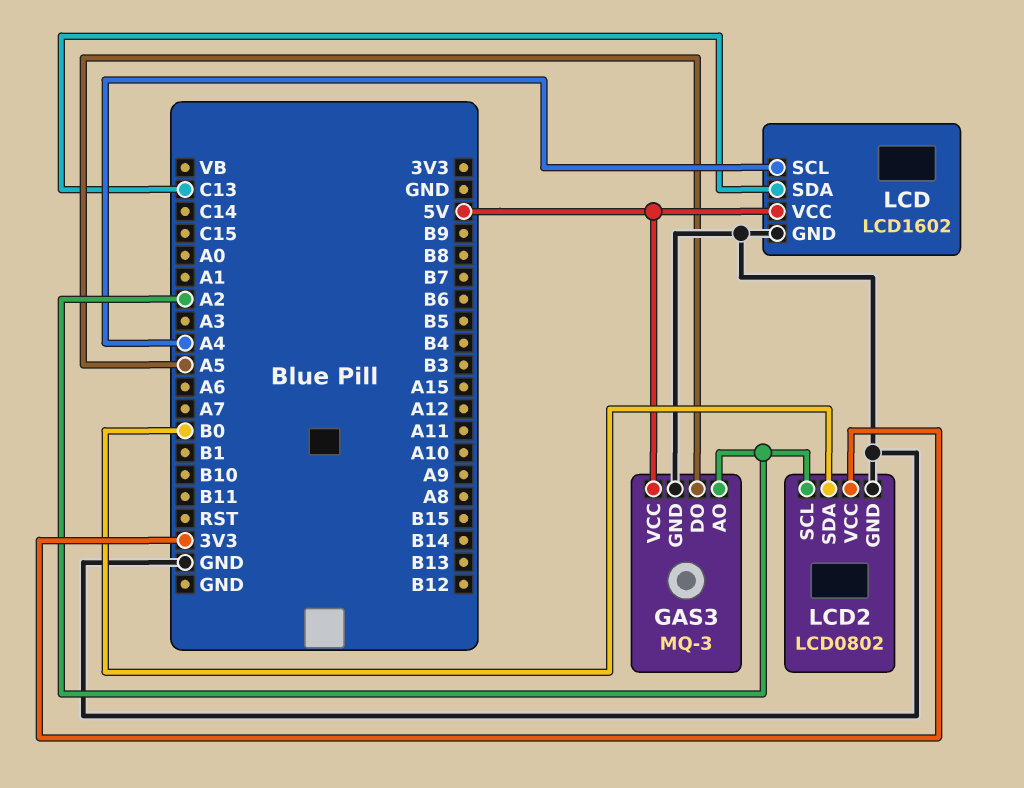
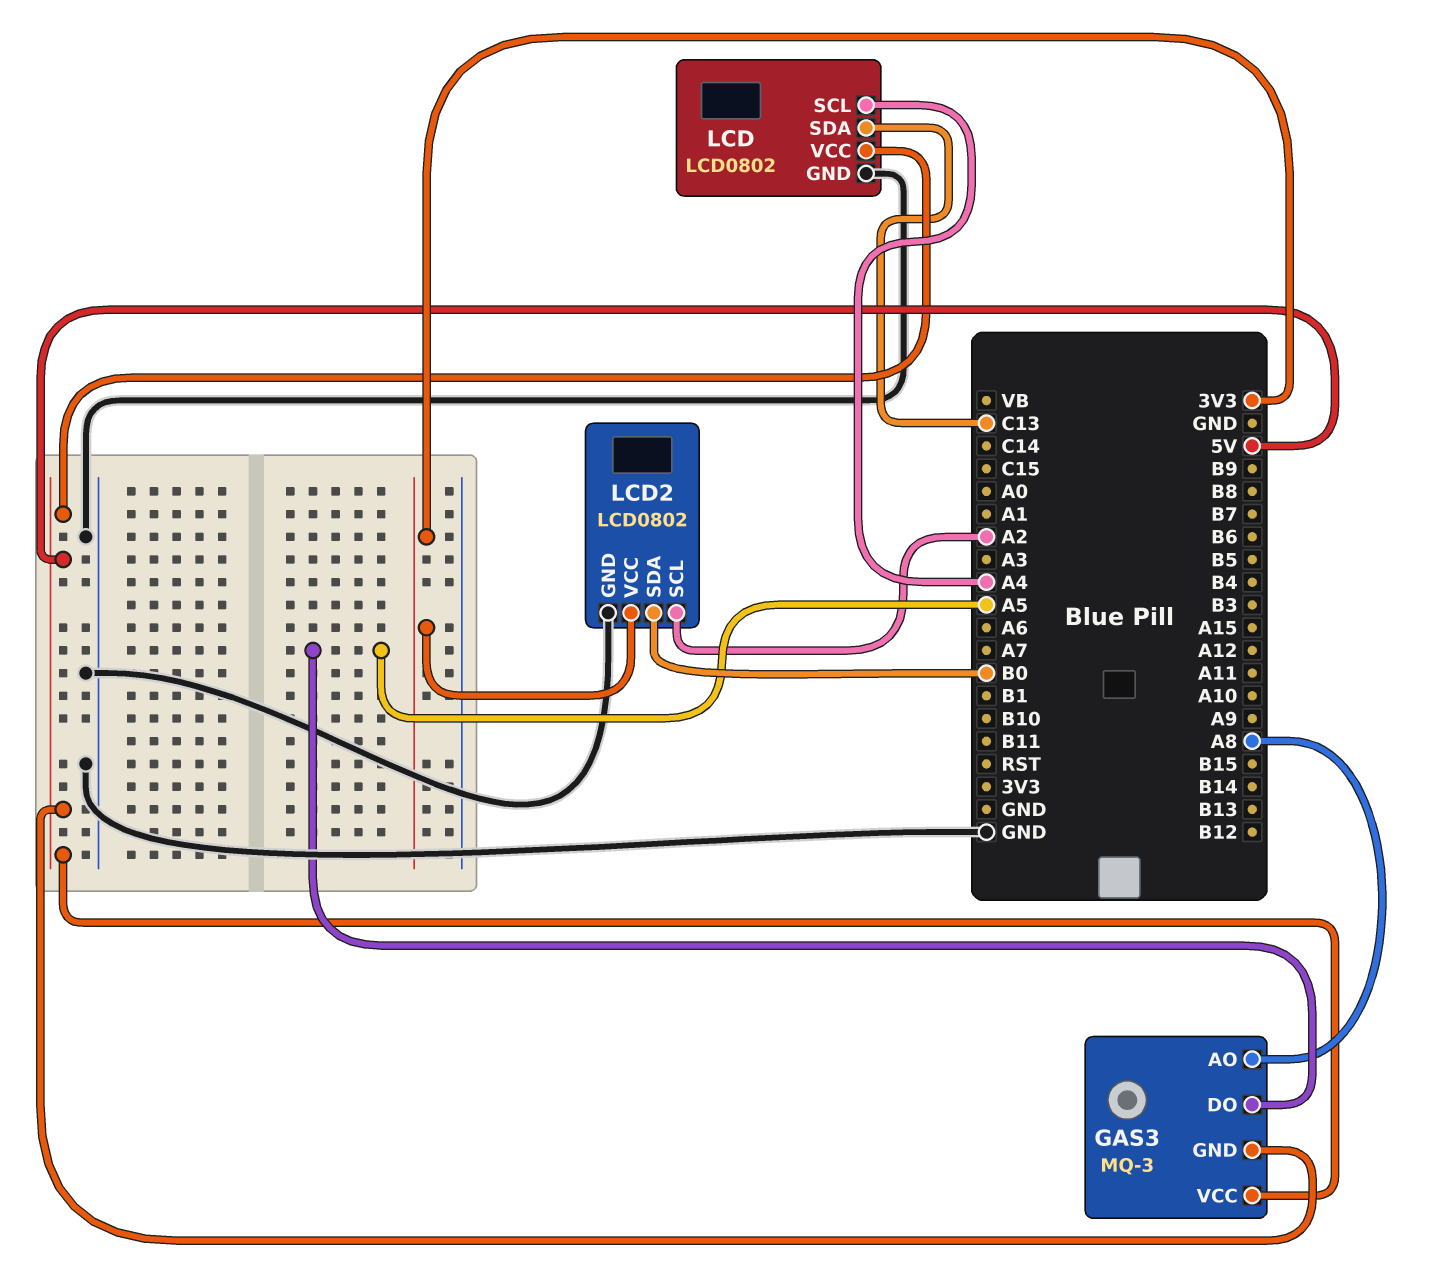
GAS3 pin AO: A2 -> A8
GAS3 pin GND: GND -> 5V
LCD: LCD1602 -> LCD0802

